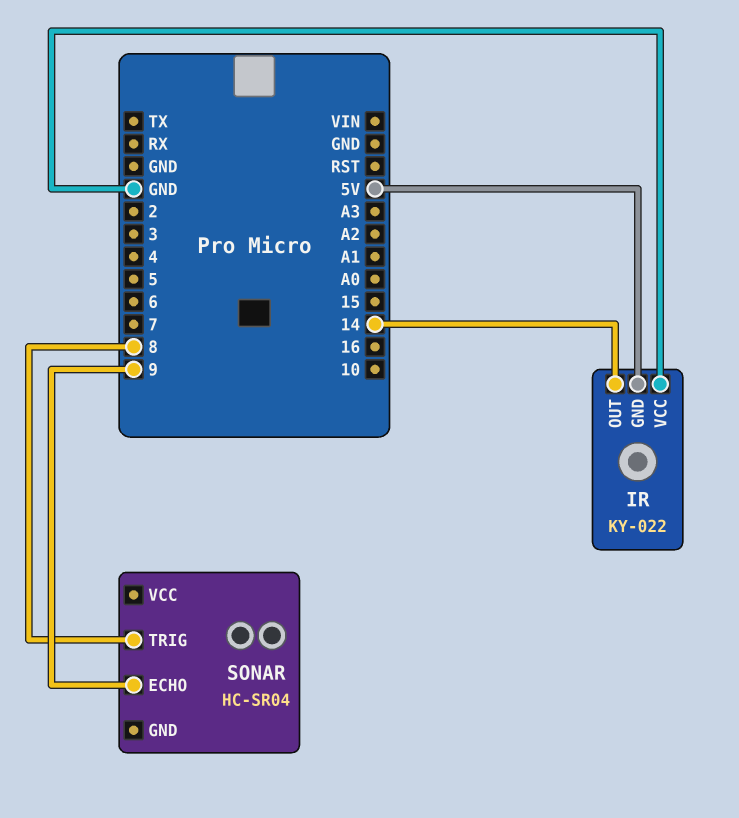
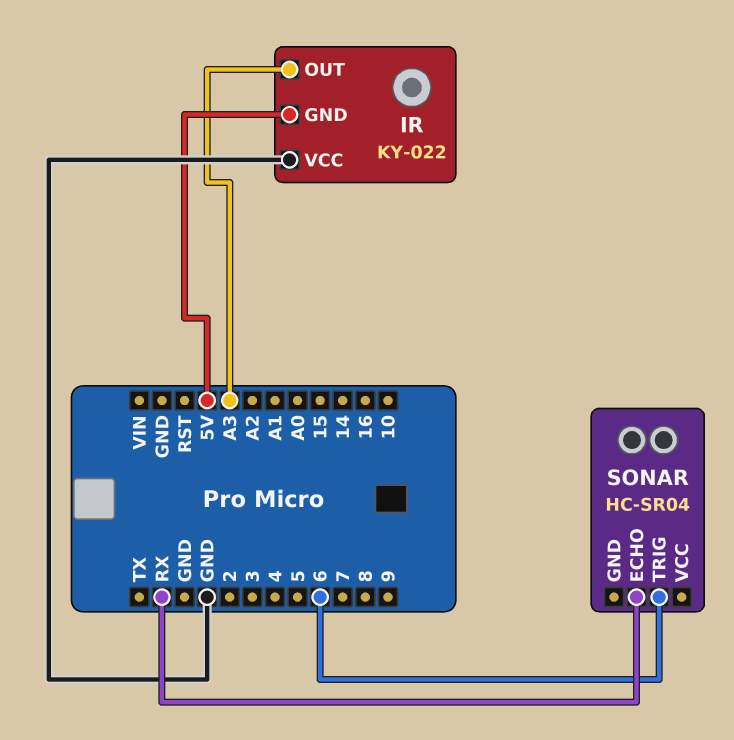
IR pin OUT: 14 -> A3
SONAR pin ECHO: 9 -> RX
SONAR pin TRIG: 8 -> 6

